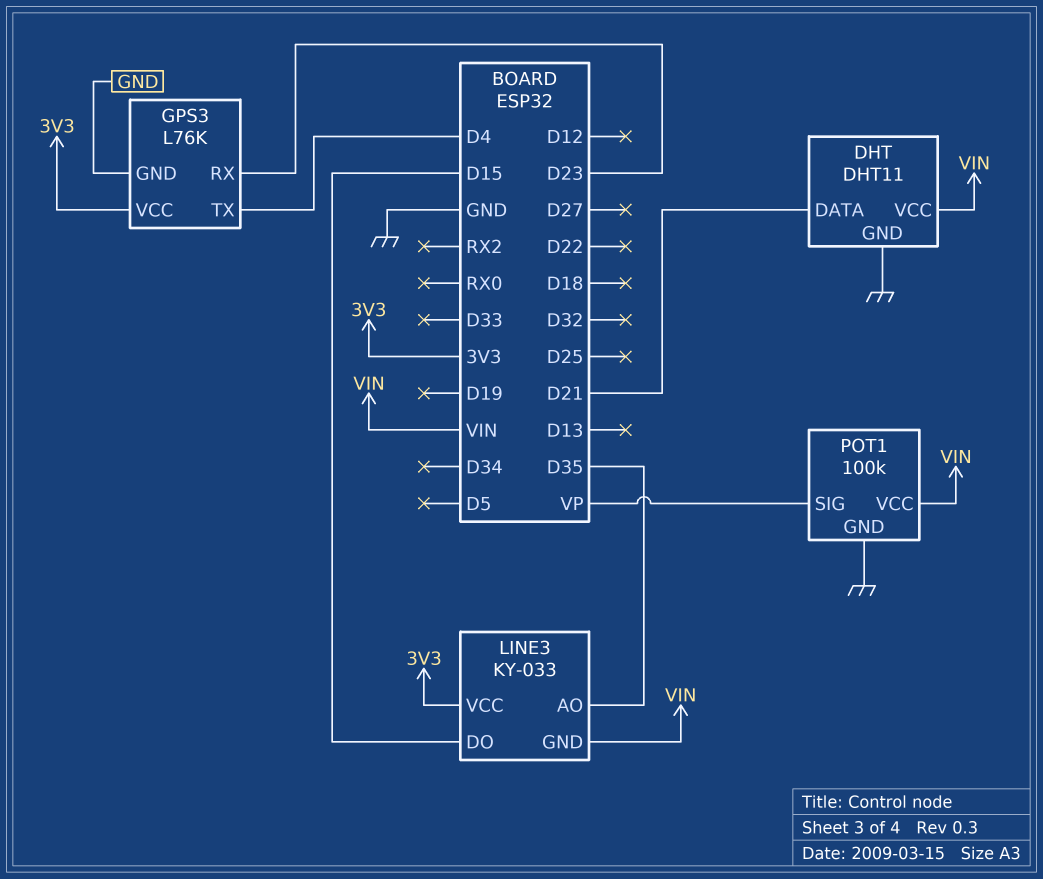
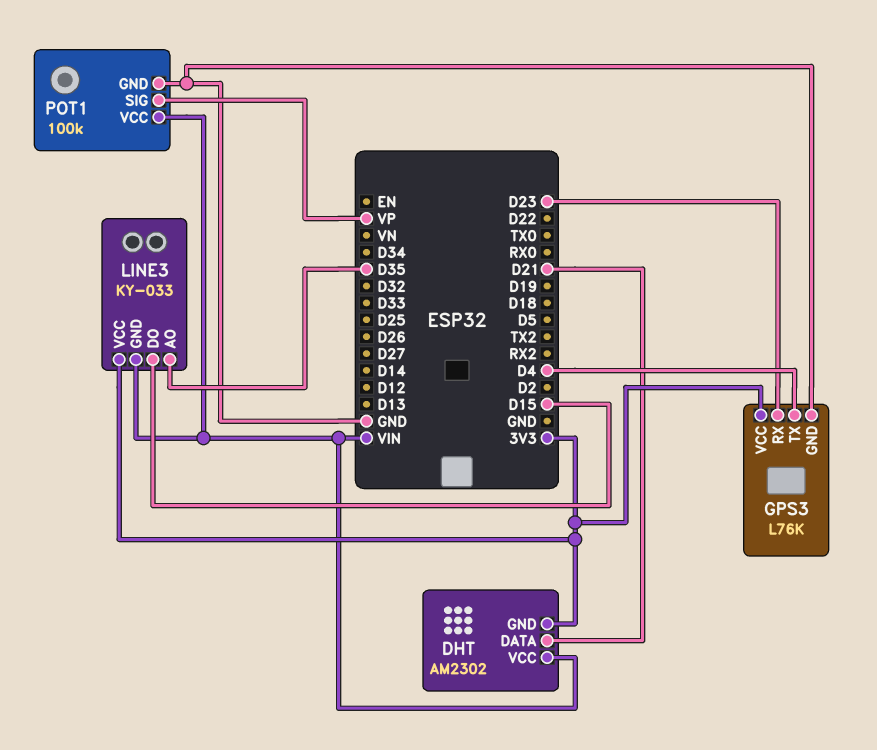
DHT: DHT11 -> AM2302
DHT pin GND: GND -> 3V3

